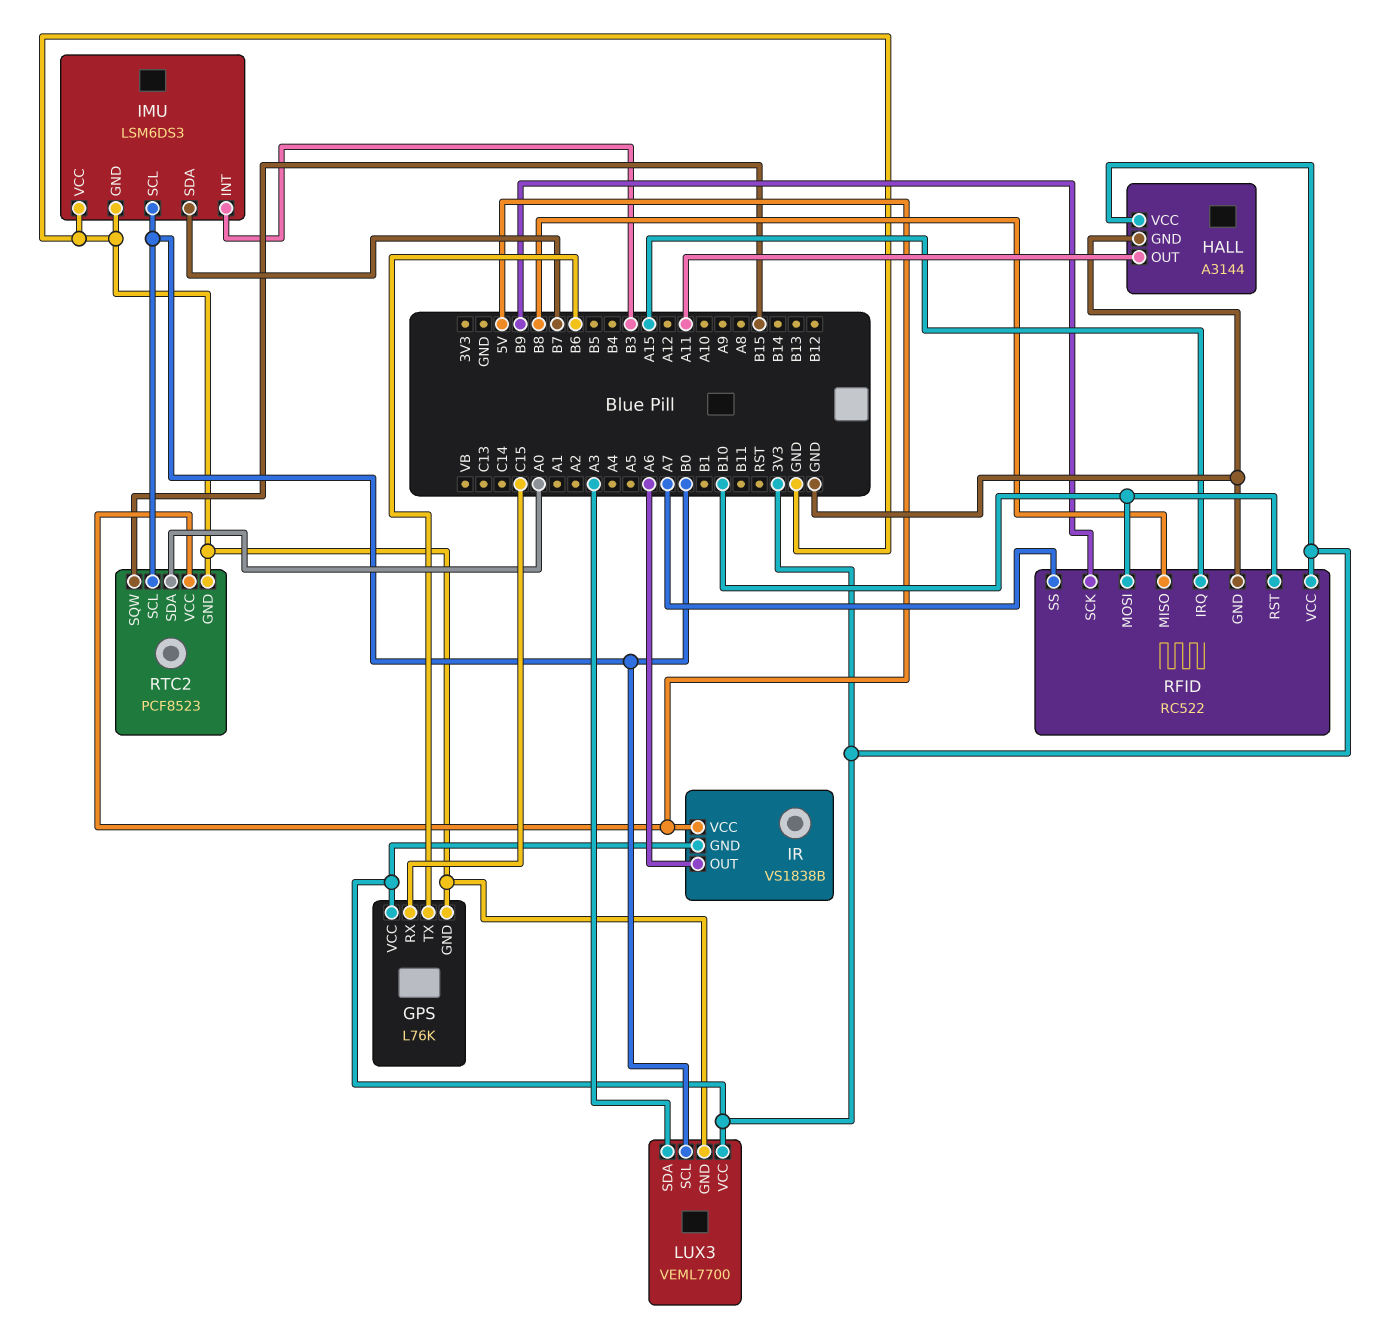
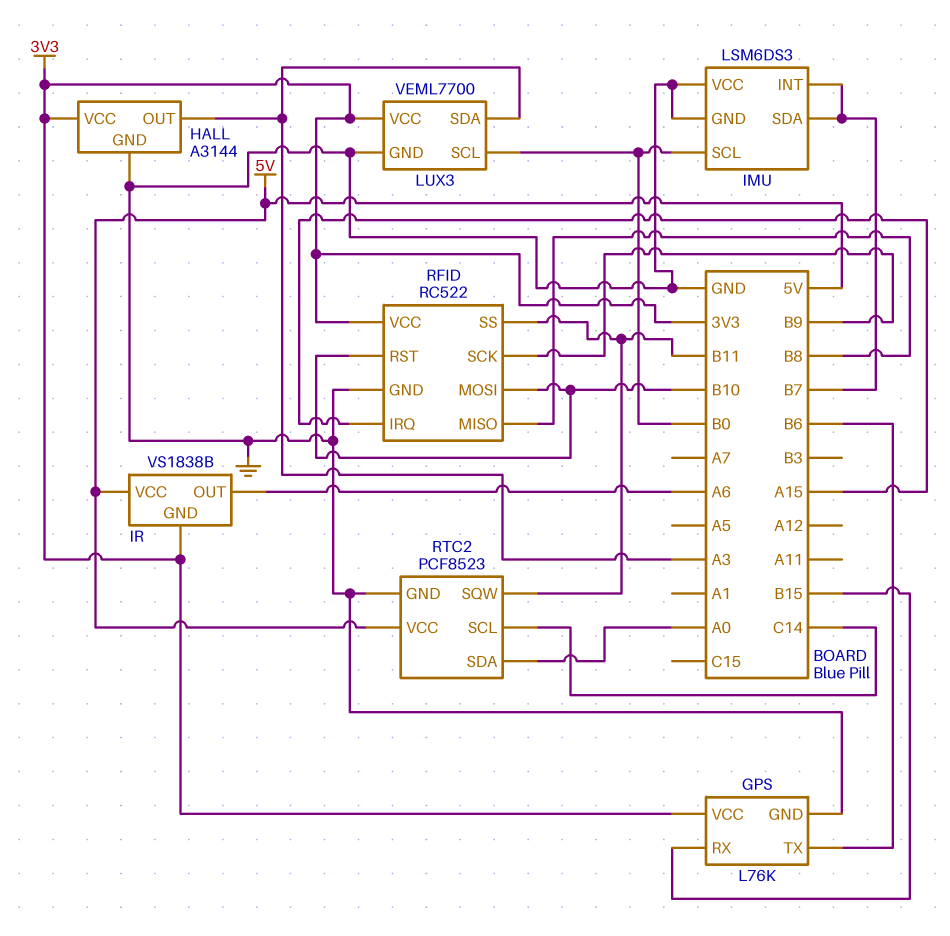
GPS pin RX: C15 -> B15
HALL pin OUT: A11 -> A3
IMU pin INT: B3 -> B7
RFID pin SS: A7 -> B11
RTC2 pin SCL: B0 -> C14
RTC2 pin SQW: B15 -> B11

